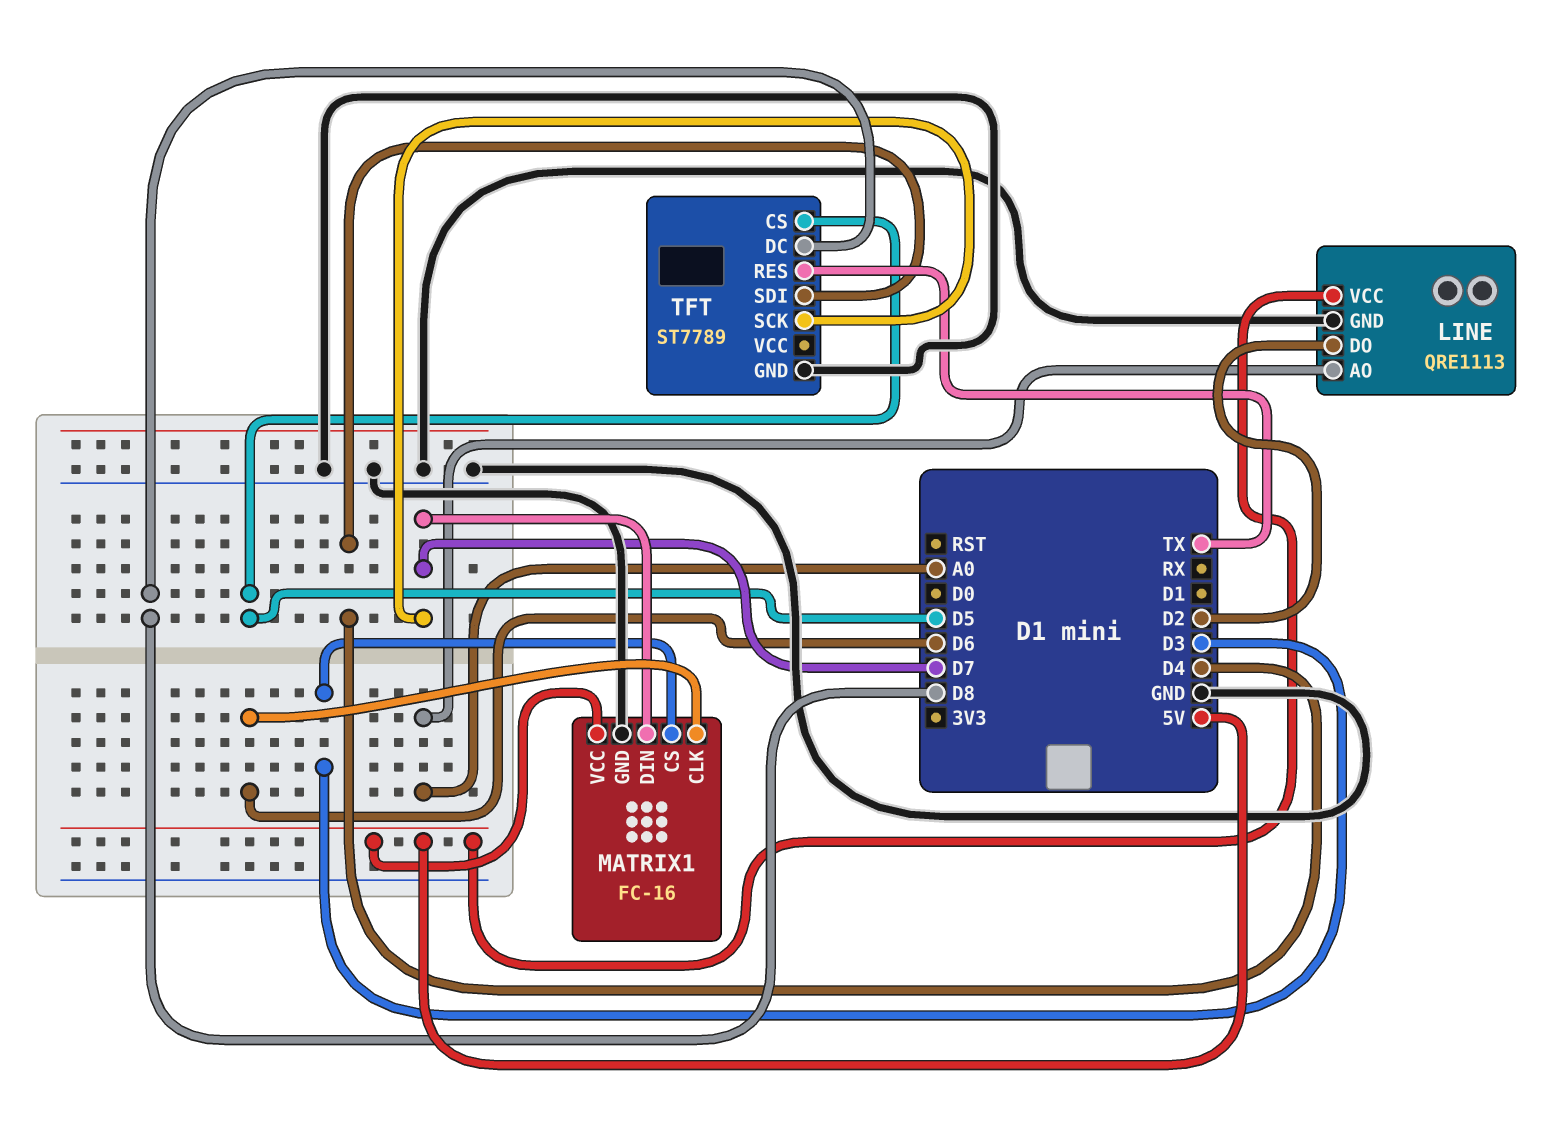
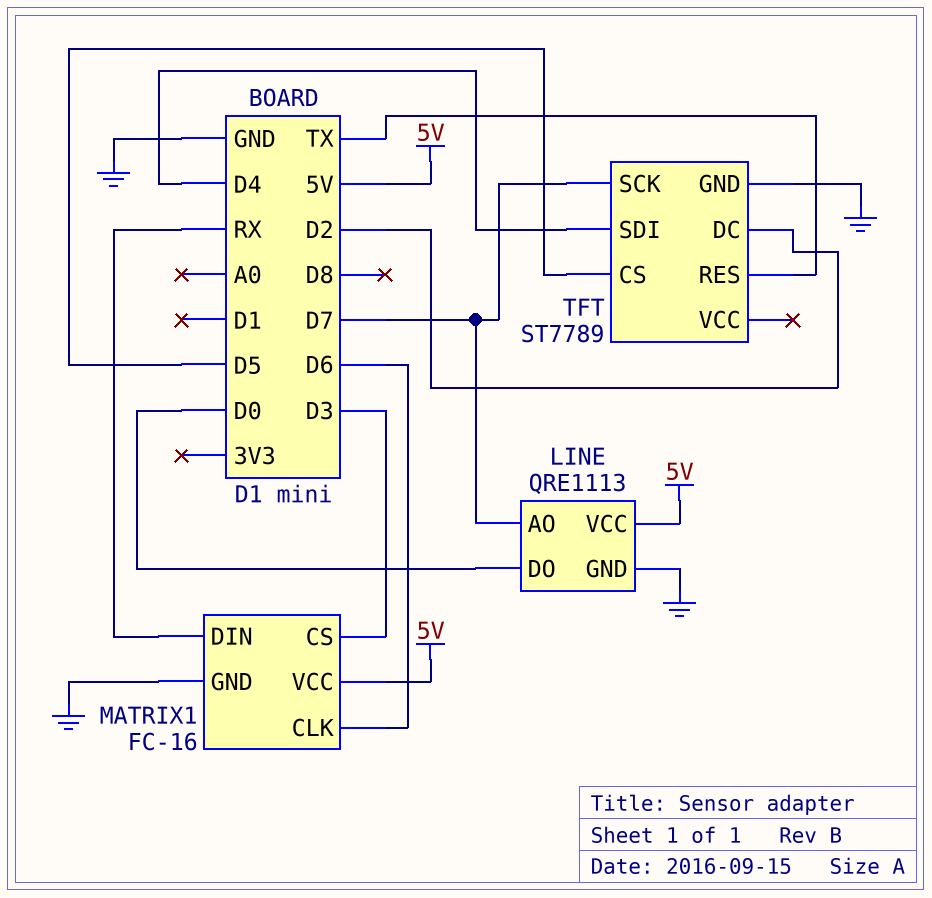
LINE pin AO: A0 -> D7
LINE pin DO: D2 -> D0
MATRIX1 pin DIN: D7 -> RX
TFT pin DC: D8 -> D2

